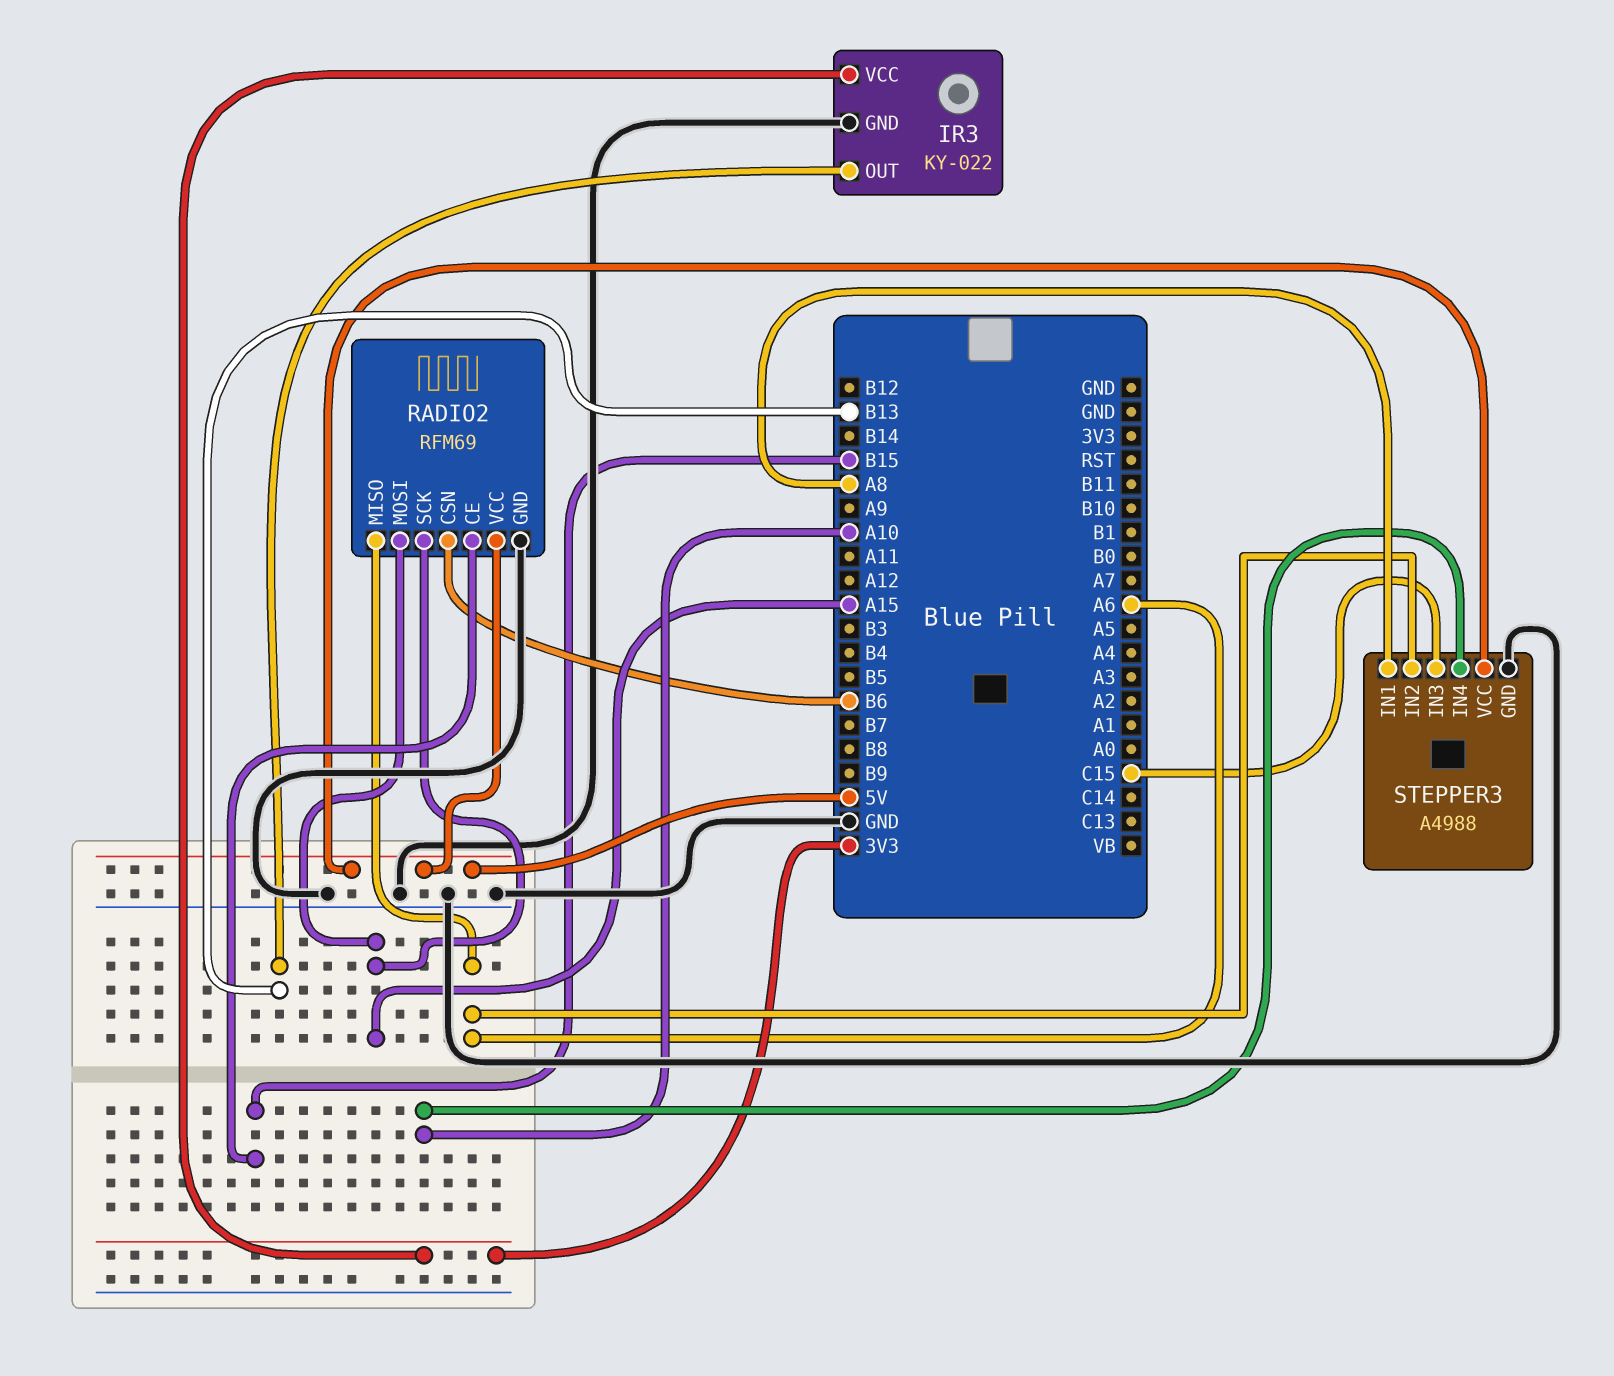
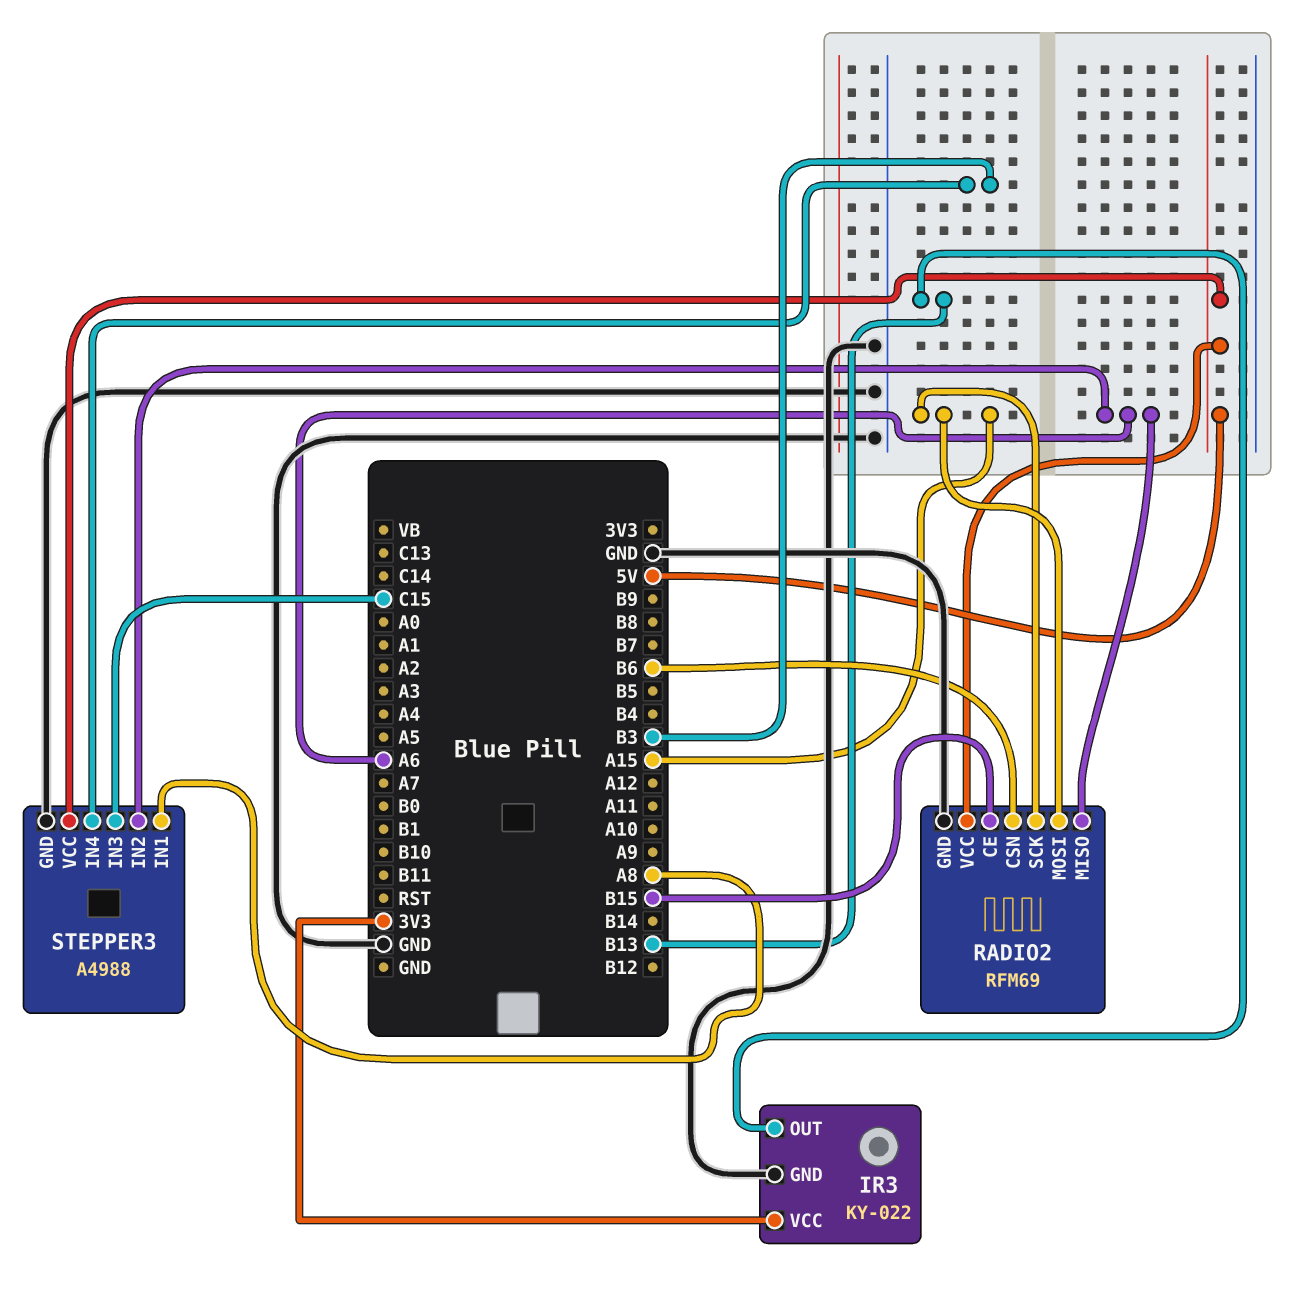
STEPPER3 pin IN4: A10 -> B3

